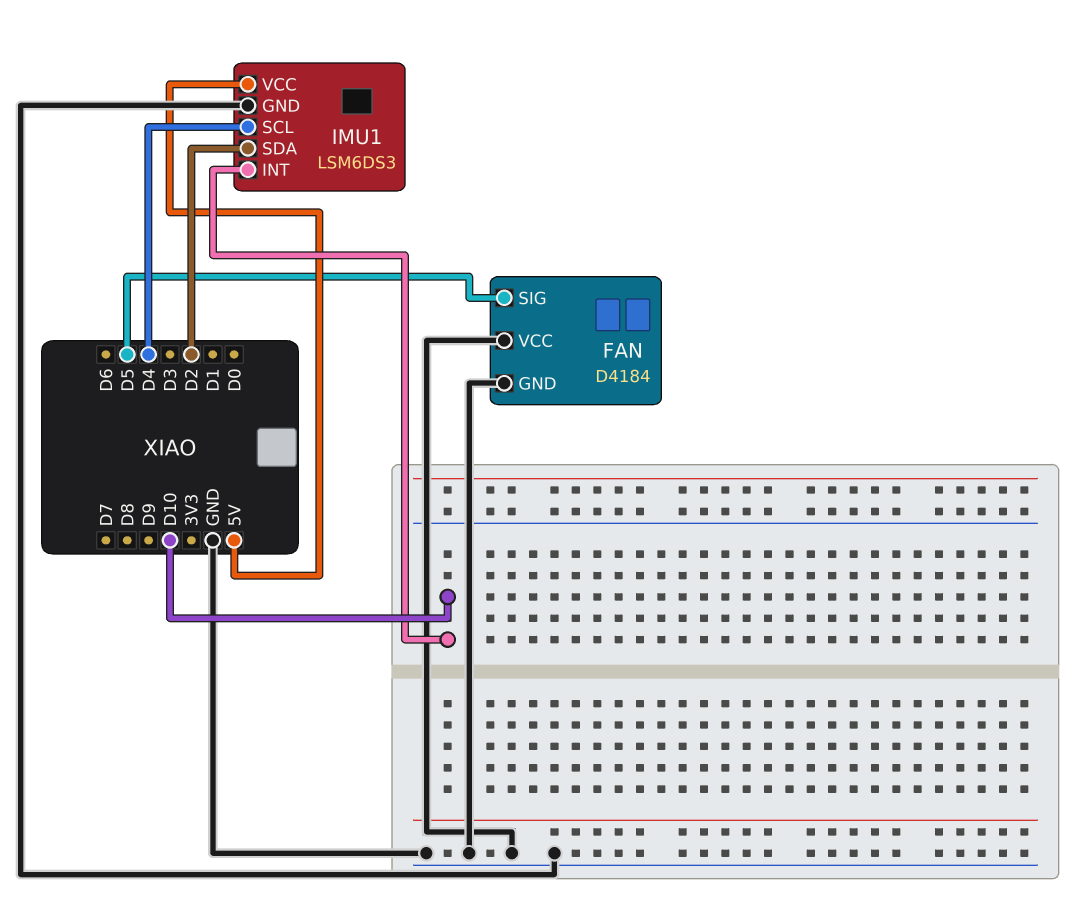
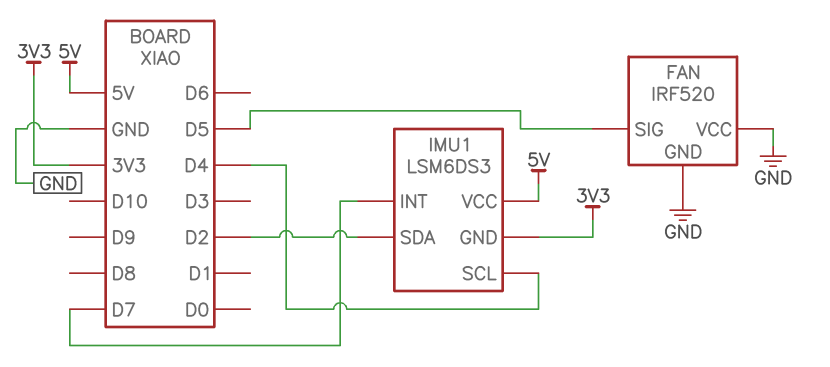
FAN: D4184 -> IRF520
IMU1 pin GND: GND -> 3V3
IMU1 pin INT: D10 -> D7

